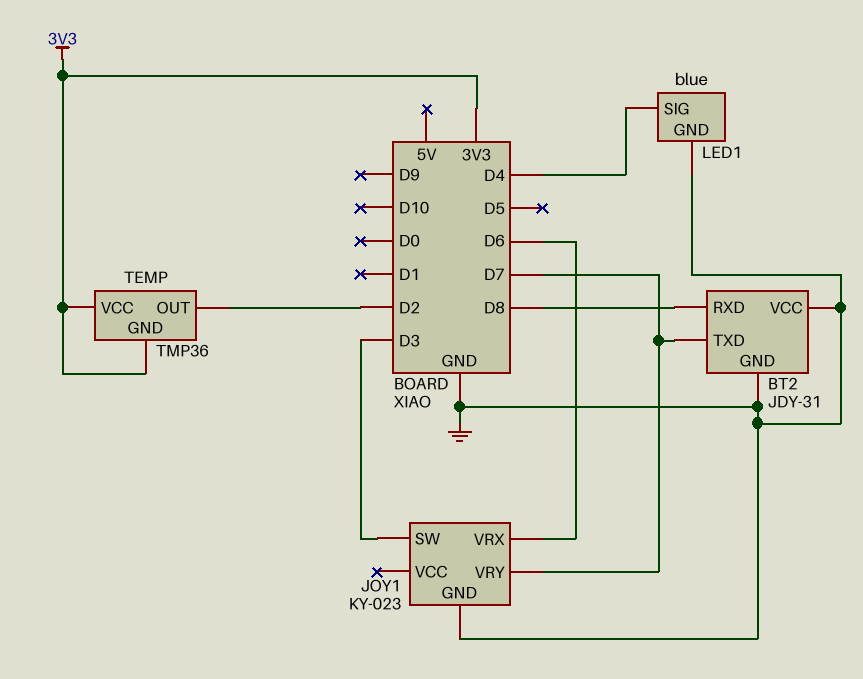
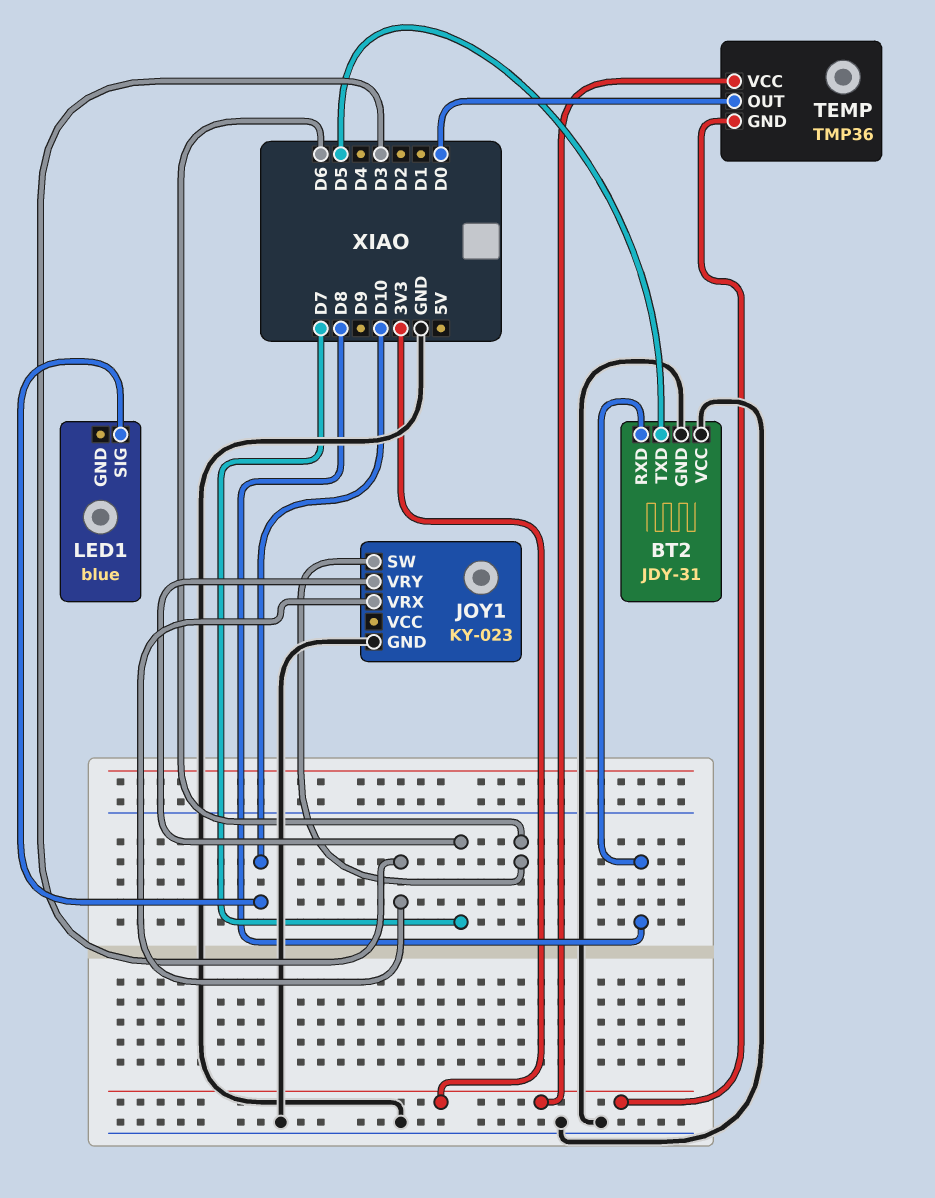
BT2 pin TXD: D7 -> D5
JOY1 pin SW: D3 -> D6
JOY1 pin VRX: D6 -> D3
LED1 pin GND: GND -> none
LED1 pin SIG: D4 -> D10
TEMP pin OUT: D2 -> D0

